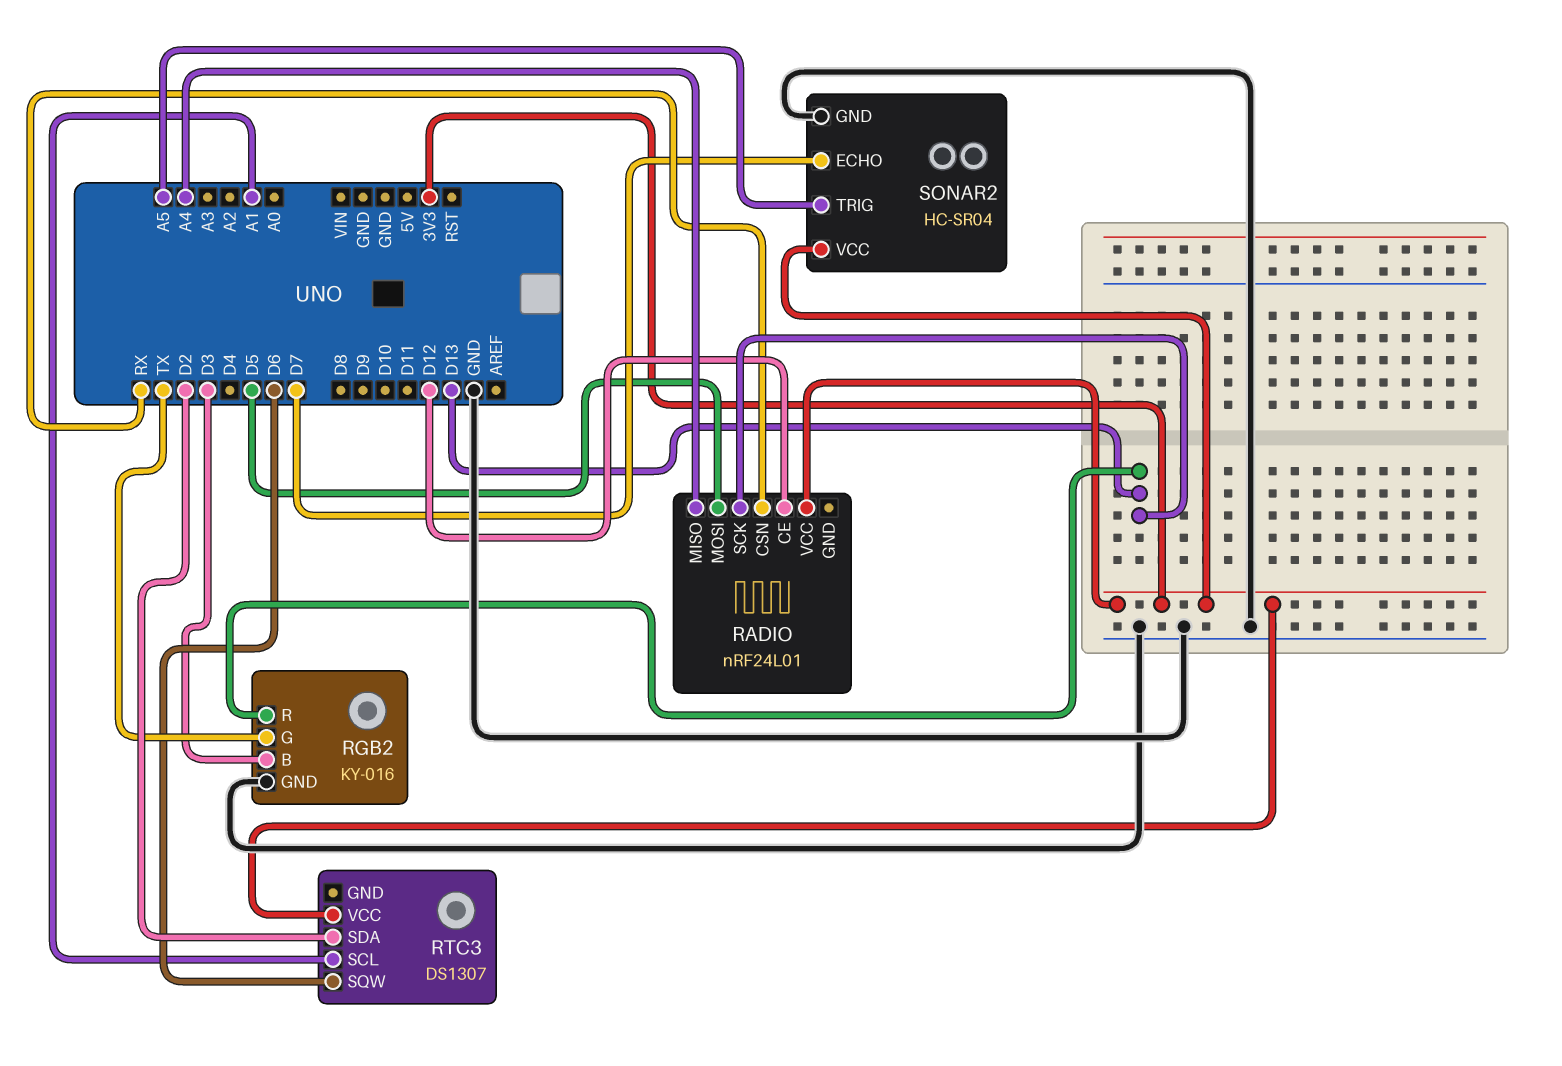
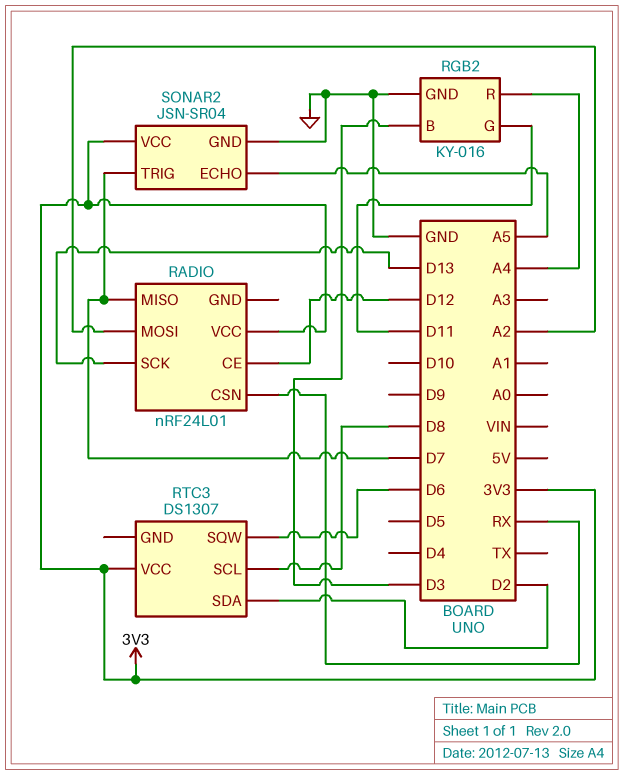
RADIO pin MISO: A4 -> D7
RADIO pin MOSI: D5 -> A2
RGB2 pin G: TX -> D11
RGB2 pin R: D13 -> A4
RTC3 pin SCL: A1 -> D8
SONAR2: HC-SR04 -> JSN-SR04
SONAR2 pin ECHO: D7 -> A5
SONAR2 pin TRIG: A5 -> D7

